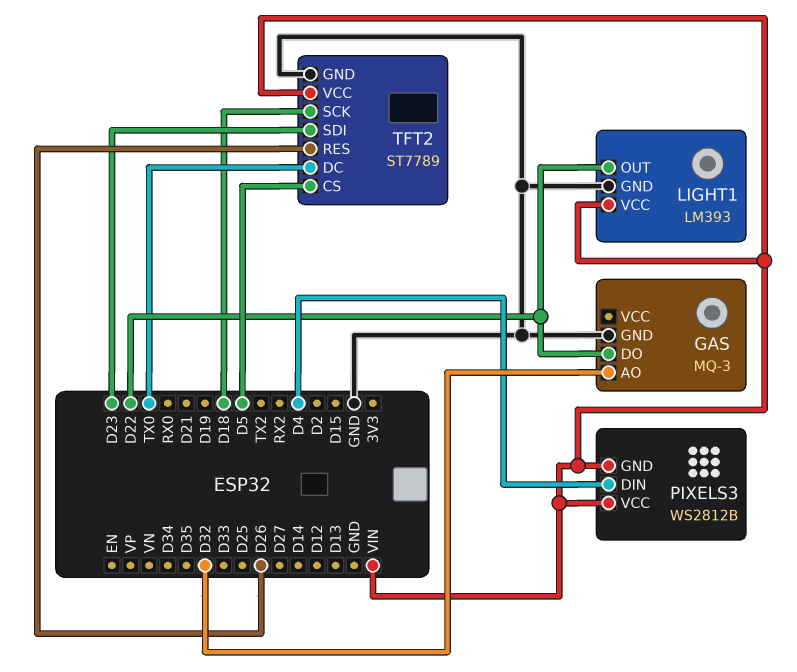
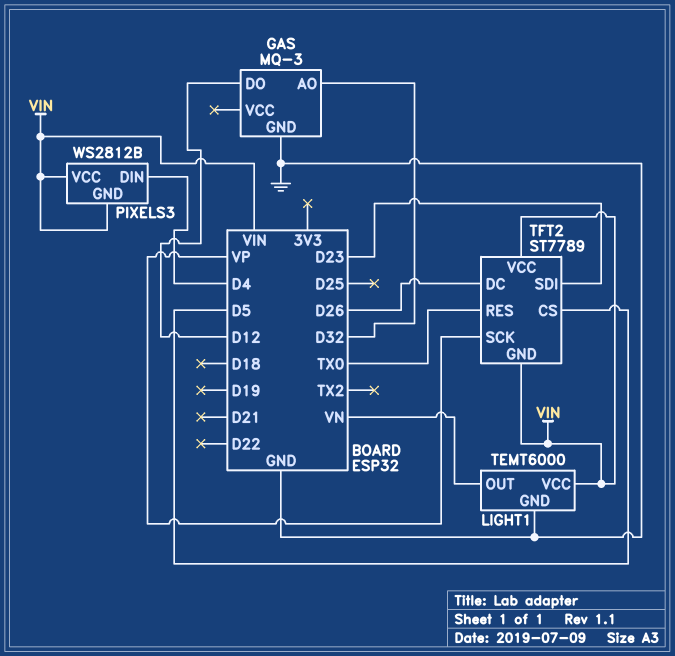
GAS pin DO: D22 -> D12
LIGHT1: LM393 -> TEMT6000
LIGHT1 pin OUT: D22 -> VN
TFT2 pin DC: TX0 -> D26
TFT2 pin GND: GND -> VIN
TFT2 pin RES: D26 -> TX0
TFT2 pin SCK: D18 -> VP

